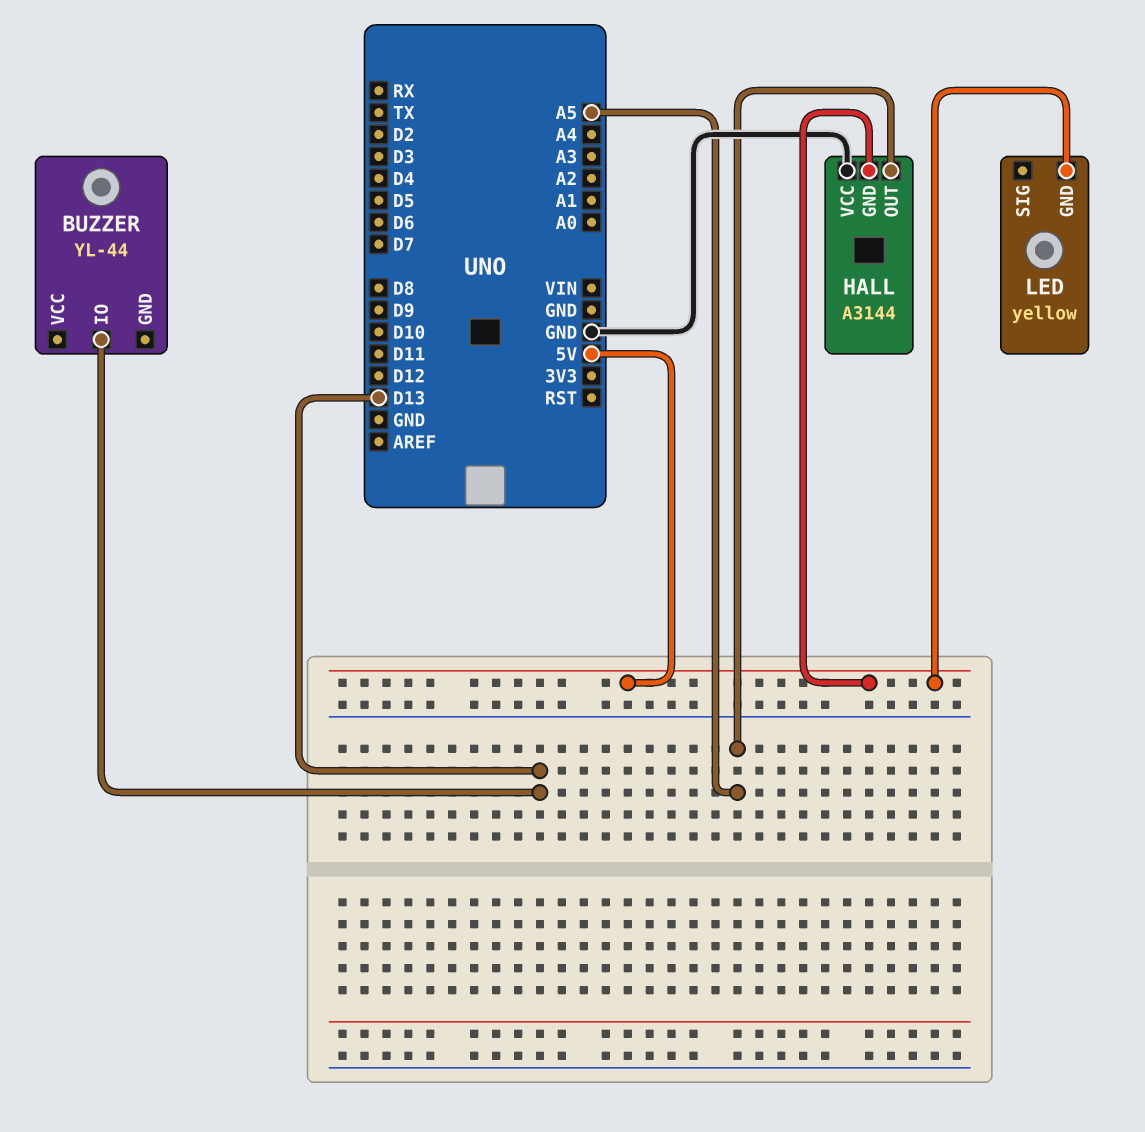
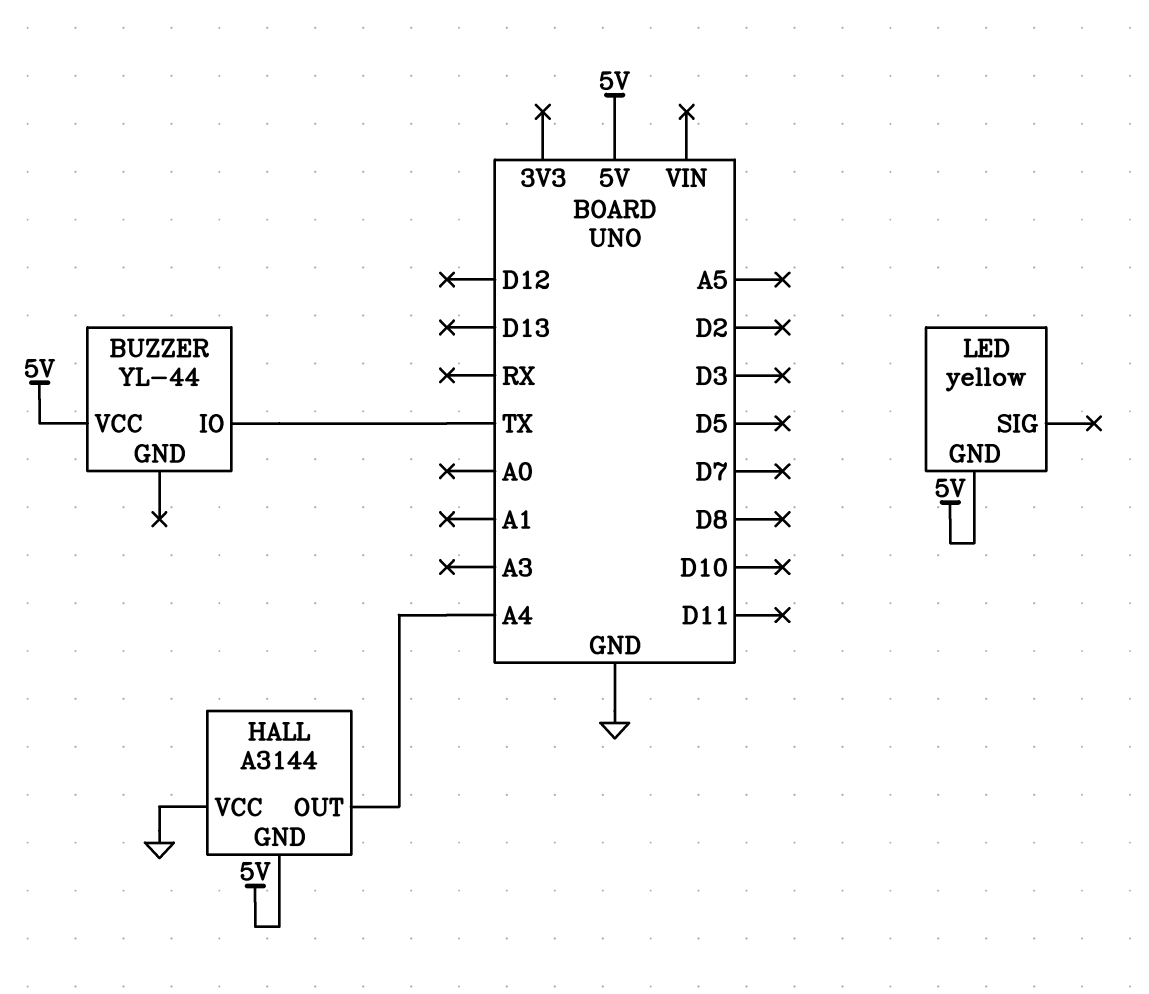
BUZZER pin IO: D13 -> TX
BUZZER pin VCC: none -> 5V
HALL pin OUT: A5 -> A4

